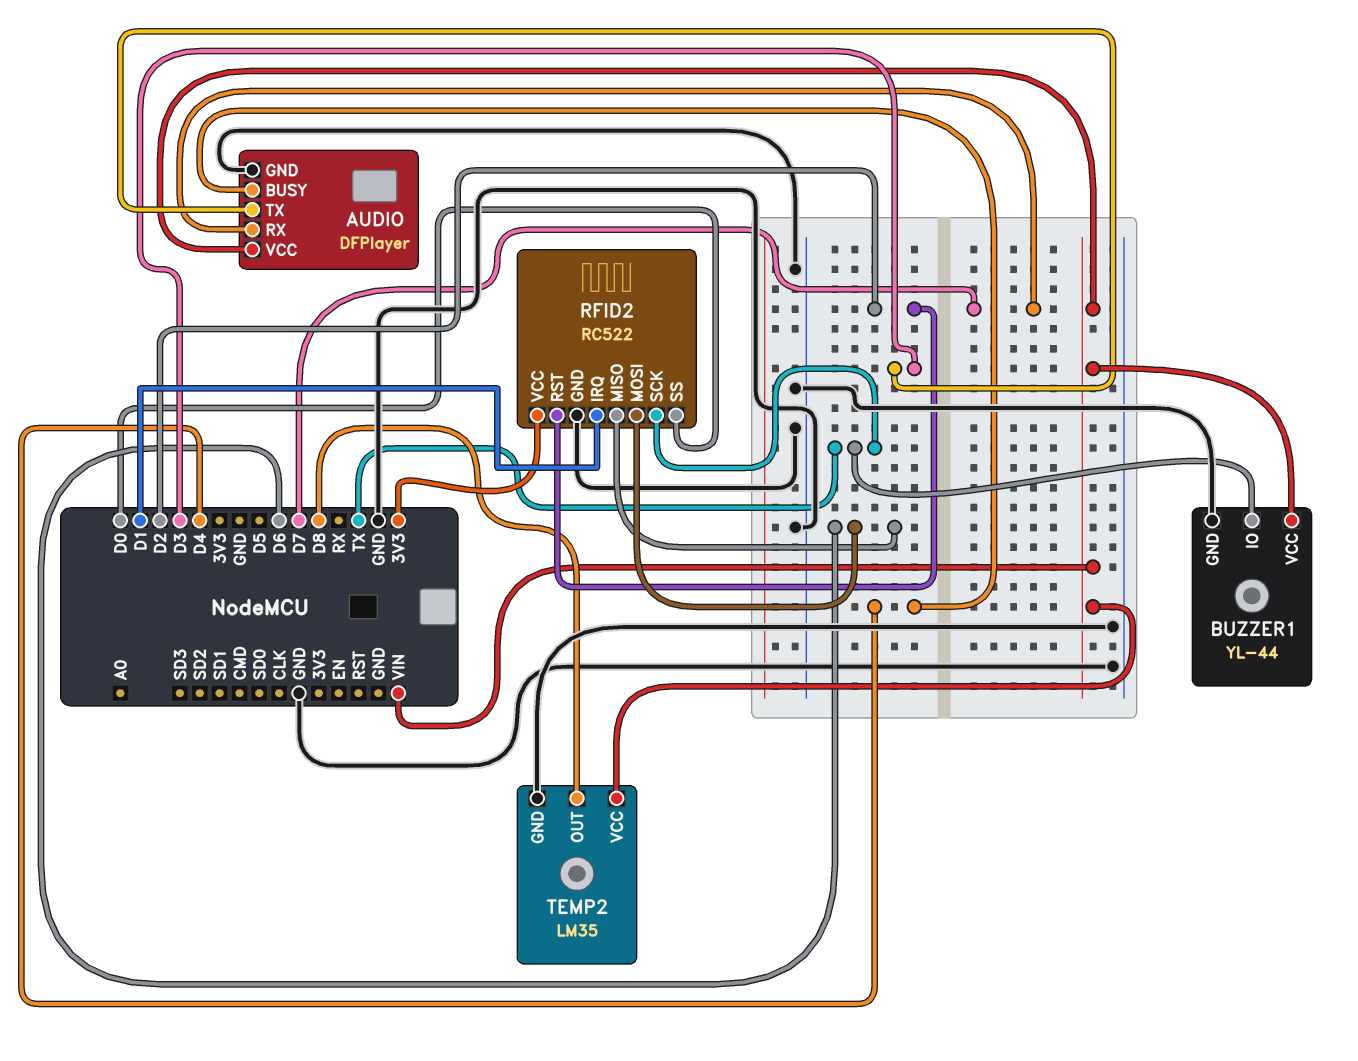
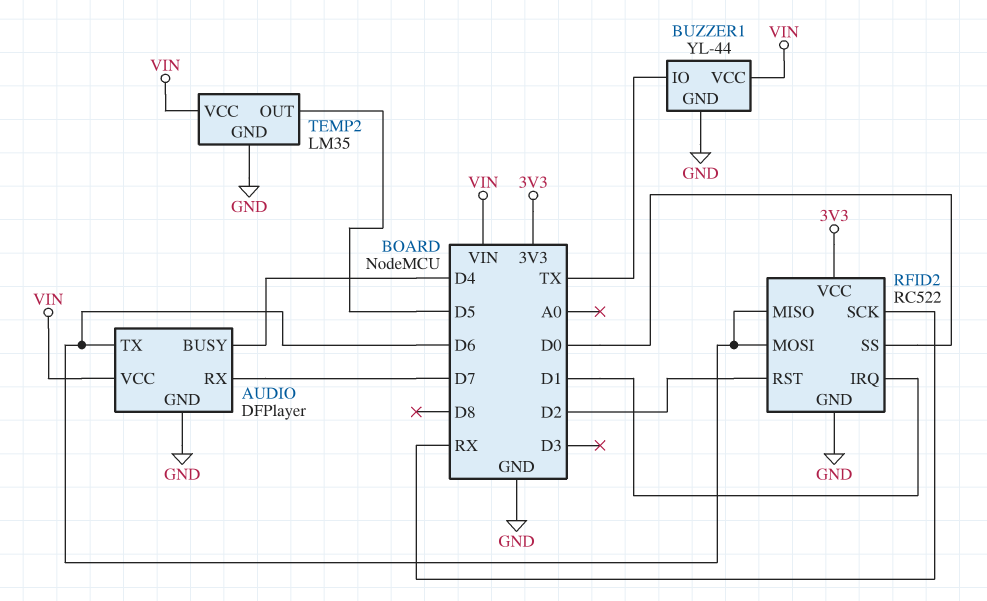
AUDIO pin TX: D3 -> D6
RFID2 pin SCK: TX -> RX
TEMP2 pin OUT: D8 -> D5

